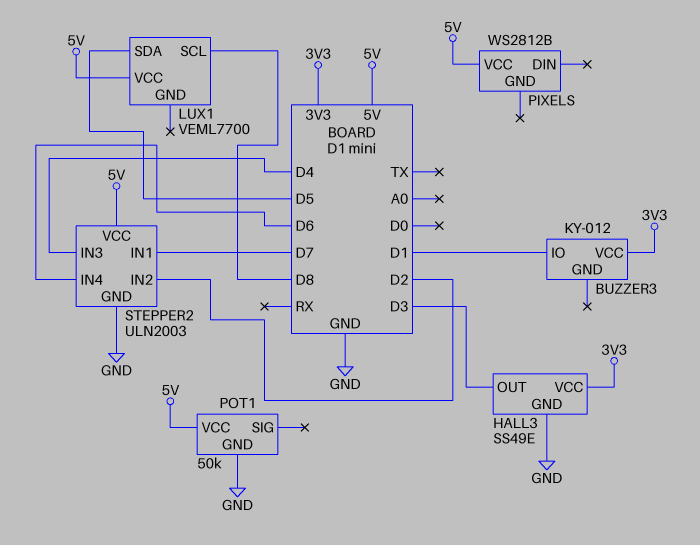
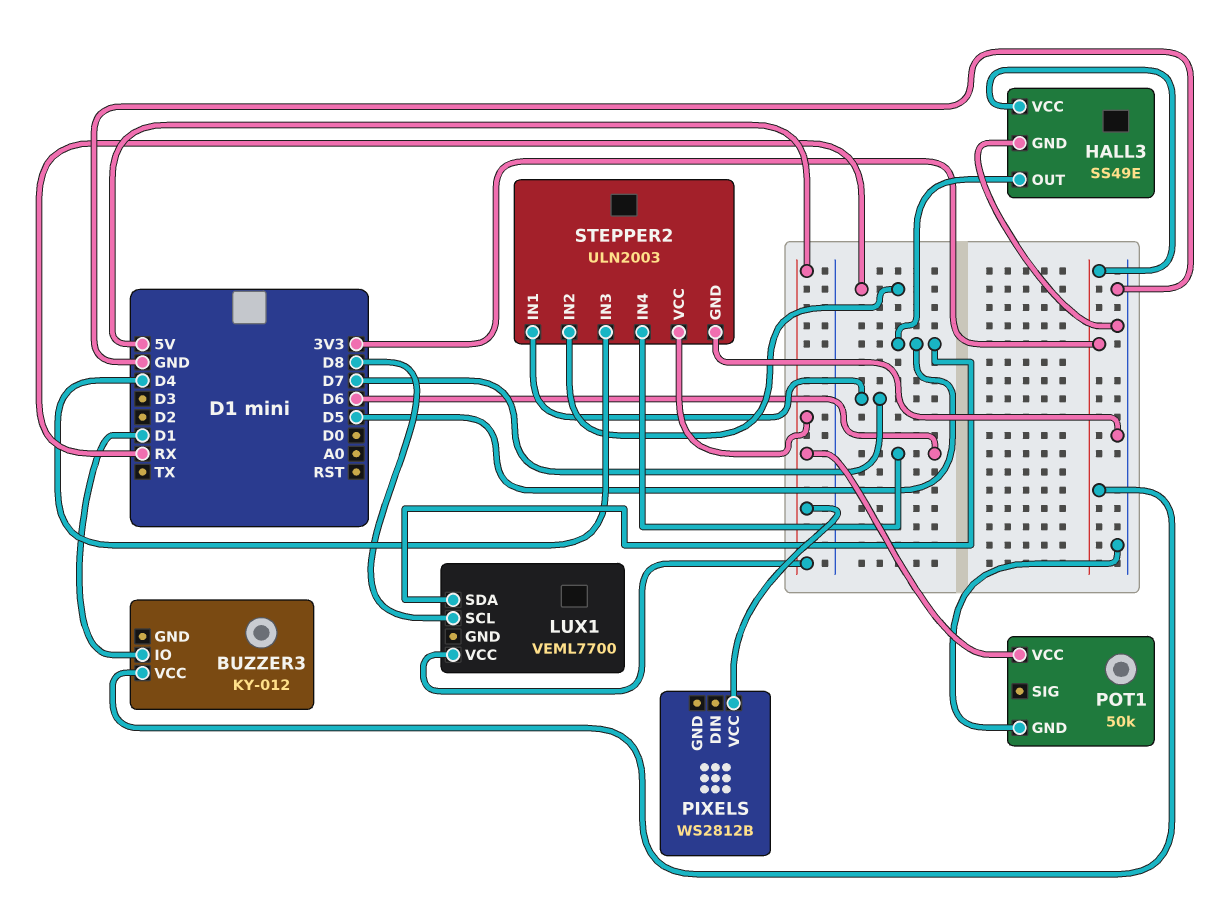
HALL3 pin OUT: D3 -> D5
STEPPER2 pin IN2: D2 -> RX

